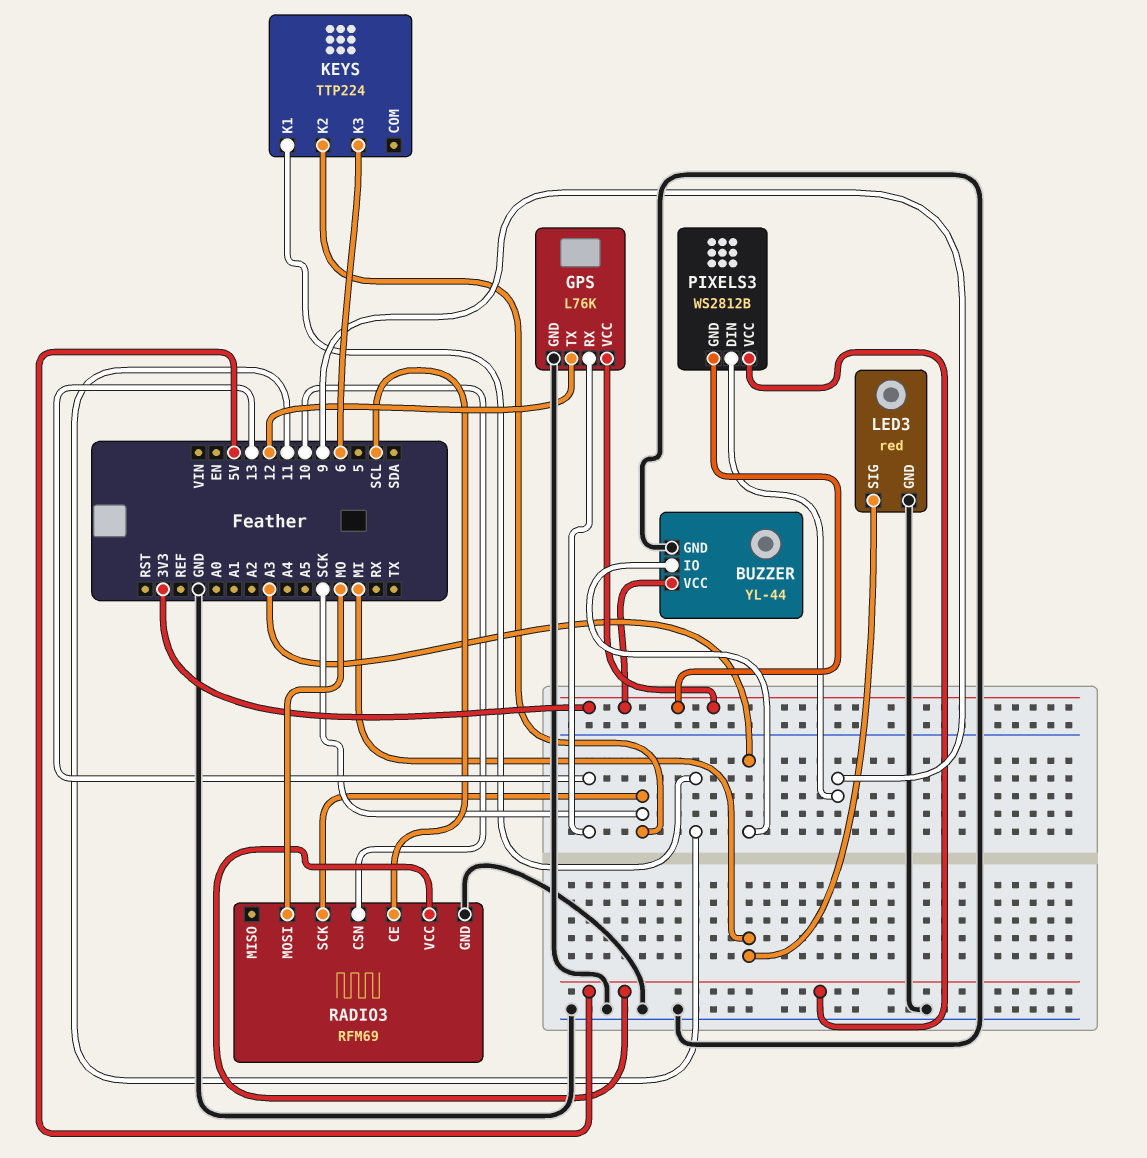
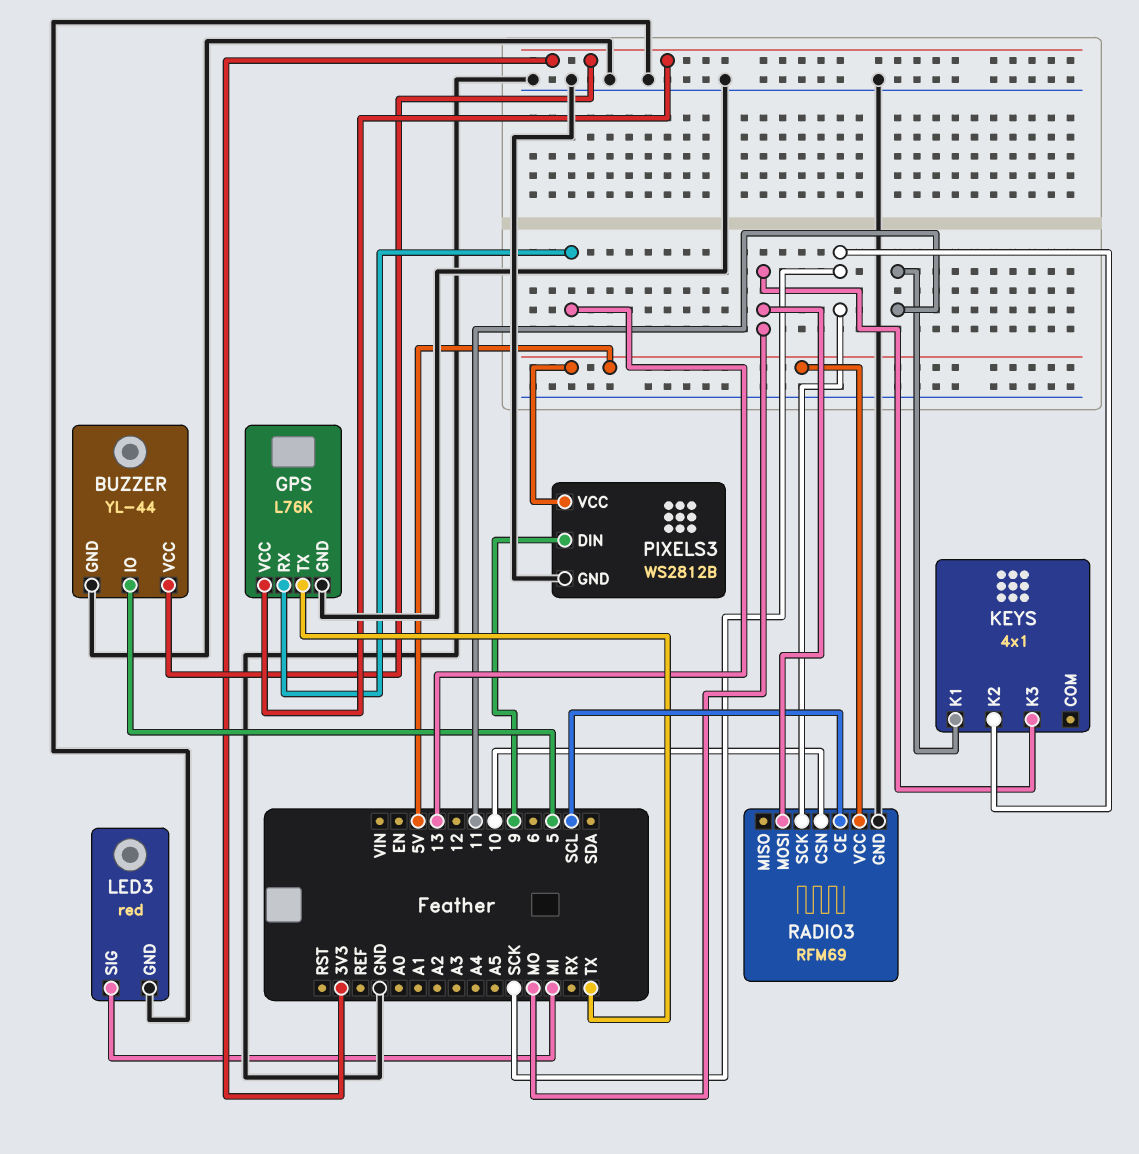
BUZZER pin IO: A3 -> 5
GPS pin TX: 12 -> TX
KEYS: TTP224 -> 4x1
KEYS pin K3: 6 -> MO
PIXELS3 pin GND: 3V3 -> GND

